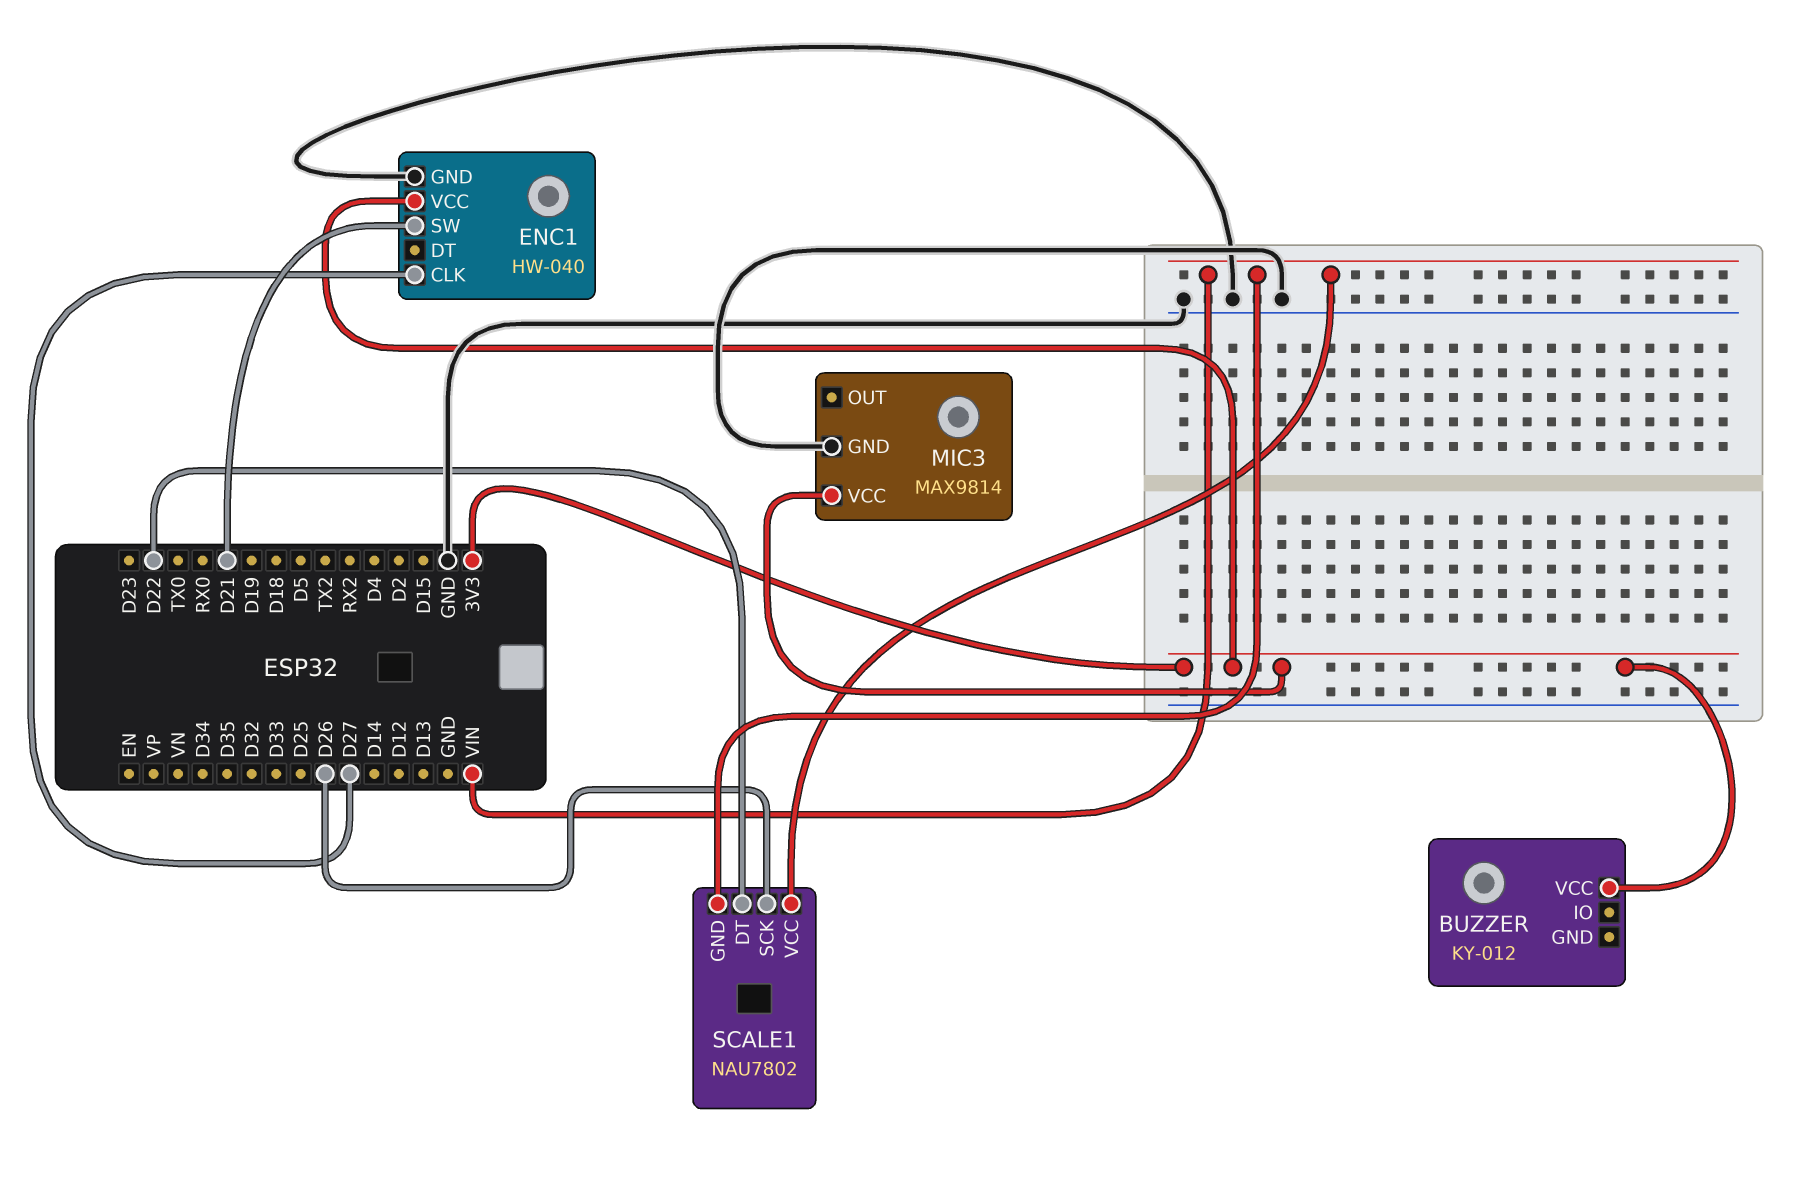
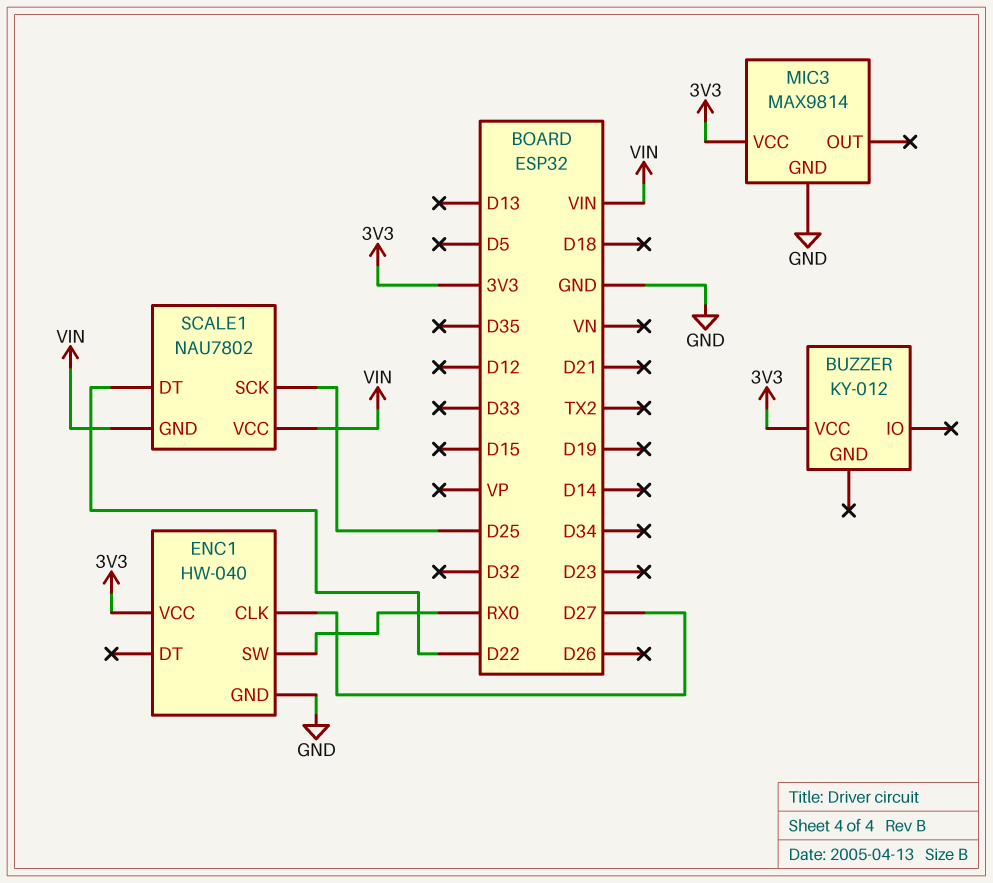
ENC1 pin SW: D21 -> RX0
SCALE1 pin SCK: D26 -> D25

